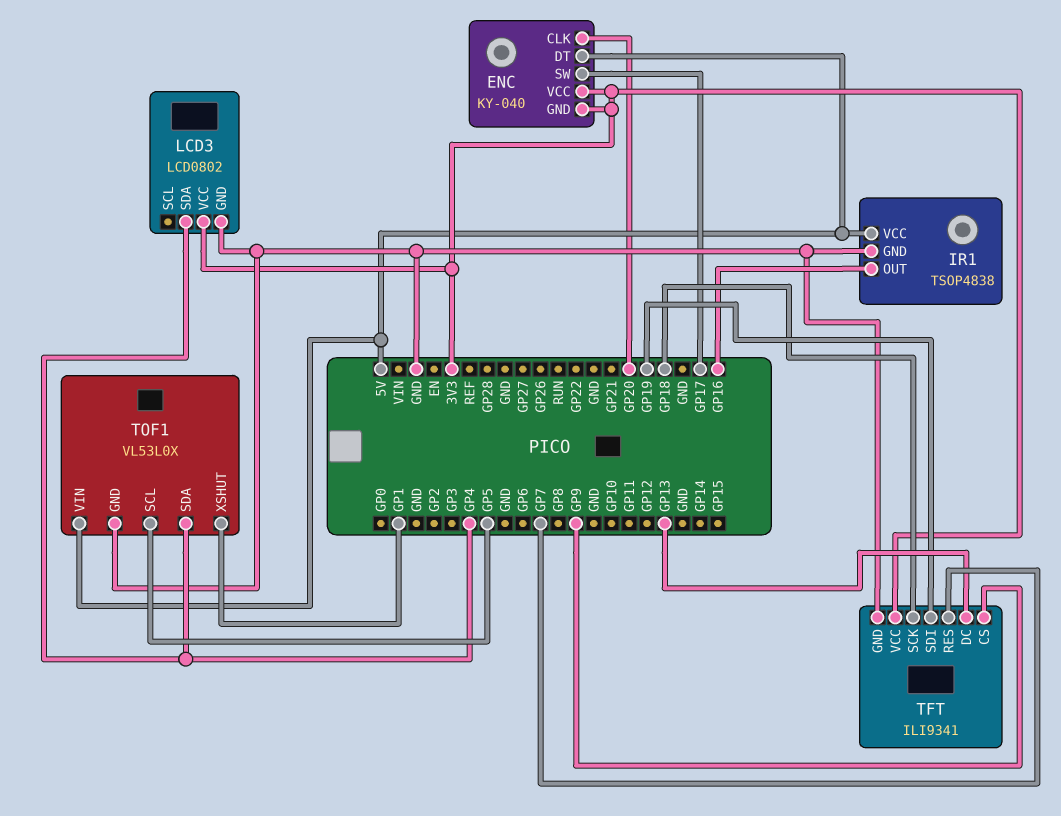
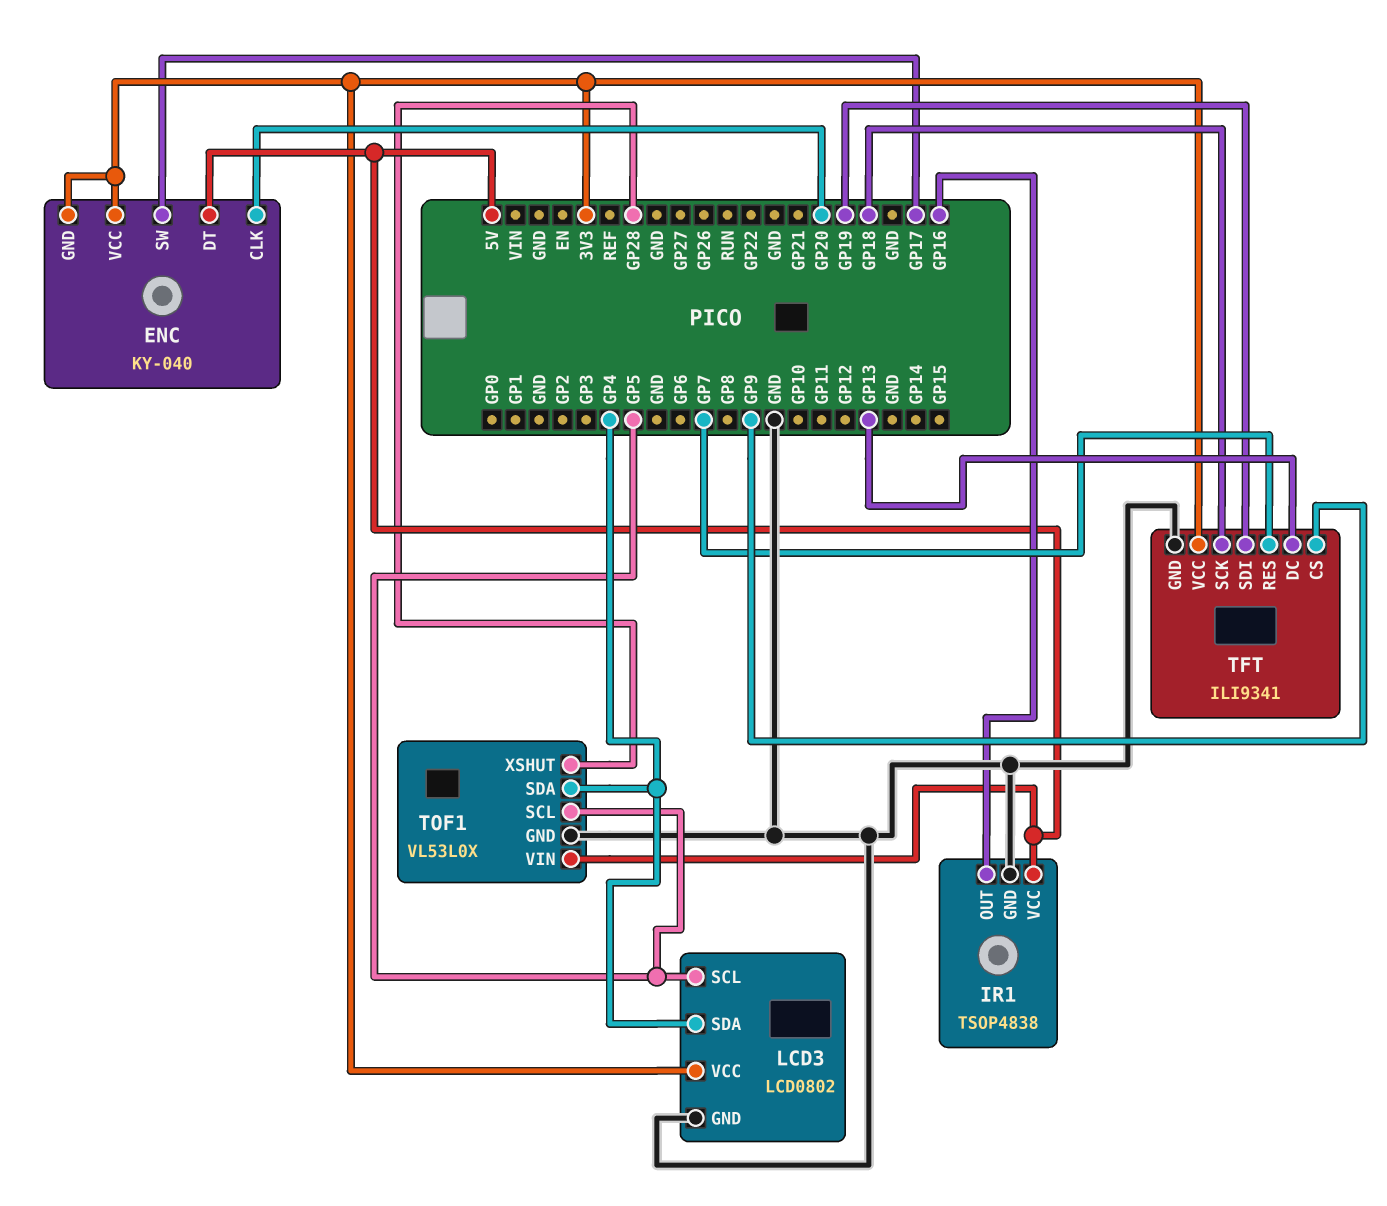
LCD3 pin SCL: none -> GP5
TOF1 pin XSHUT: GP1 -> GP28

